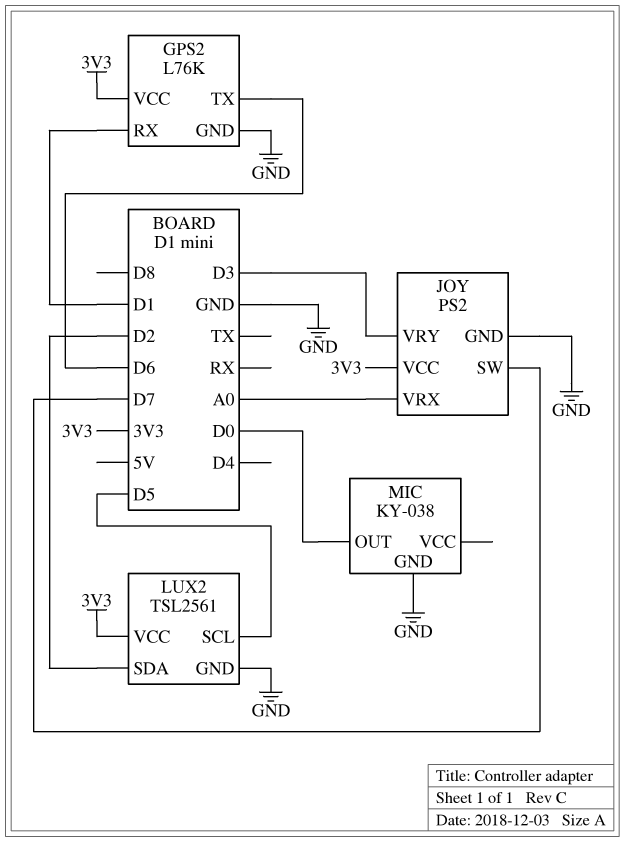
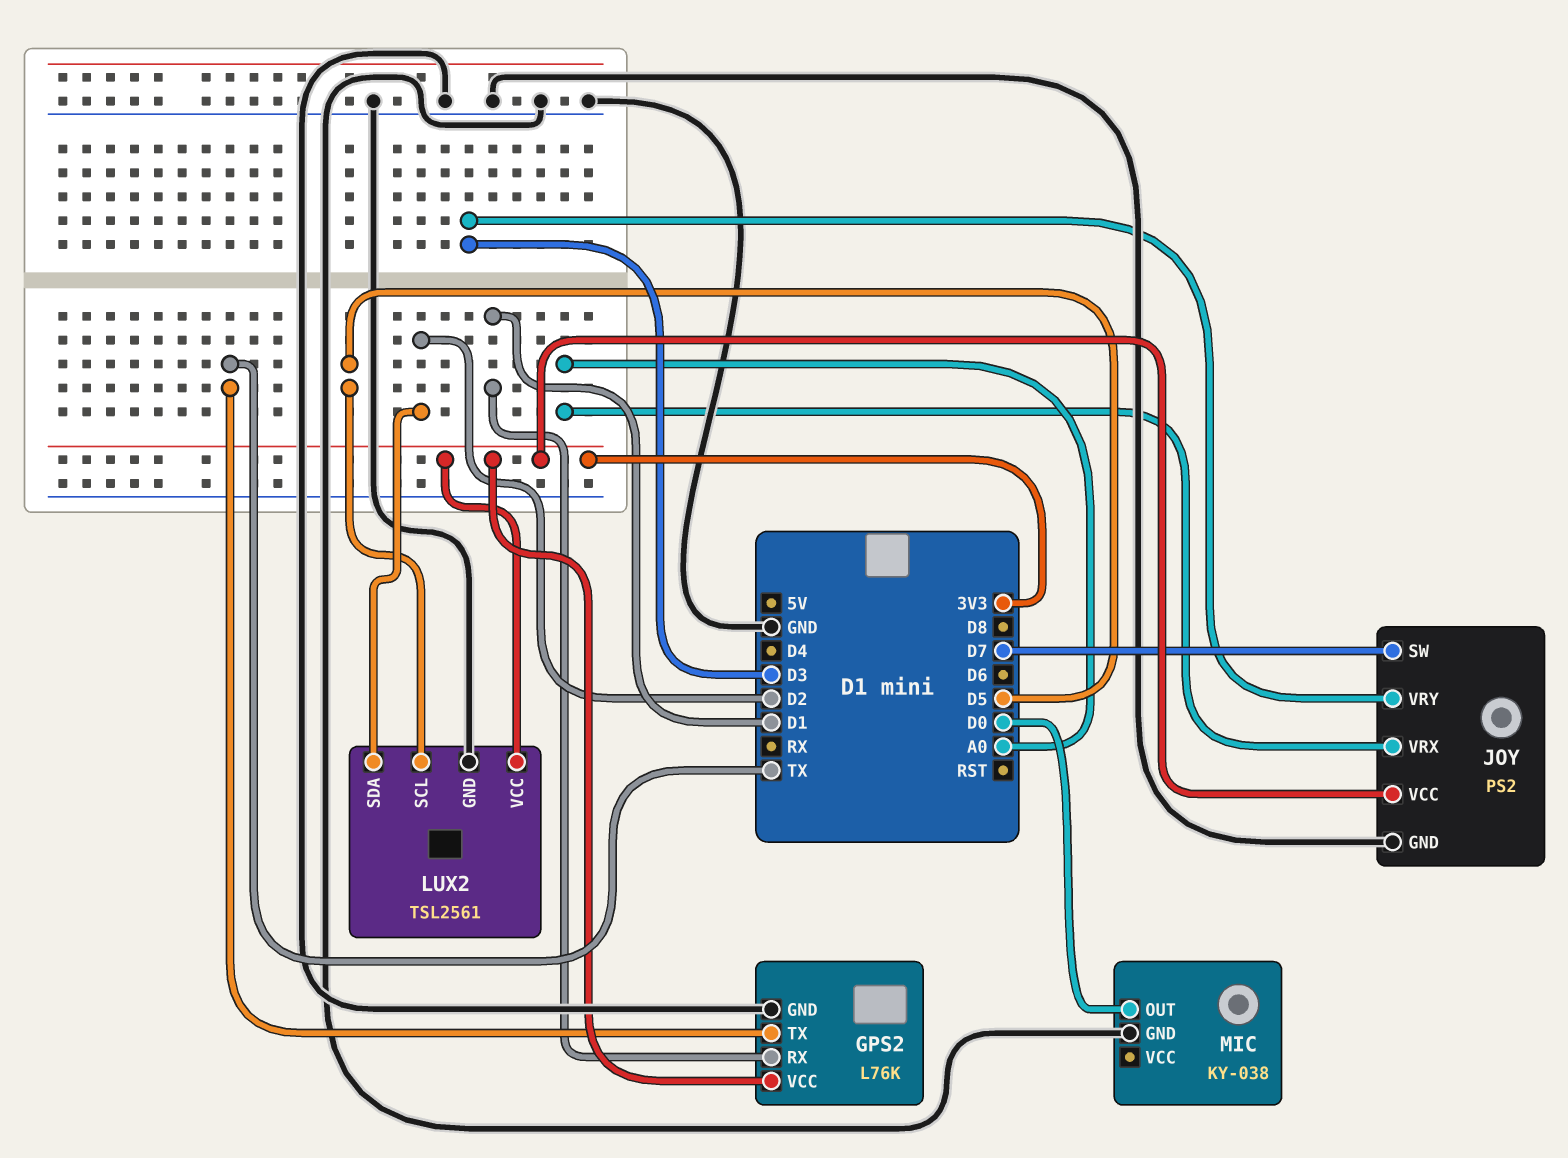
GPS2 pin TX: D6 -> TX

